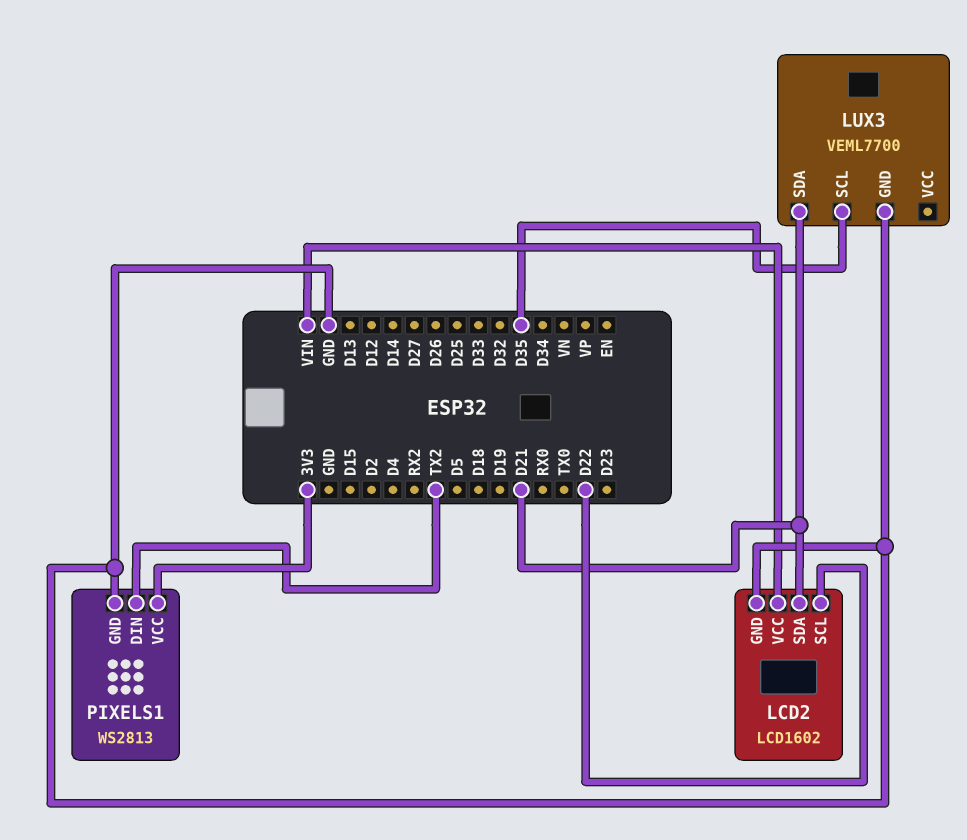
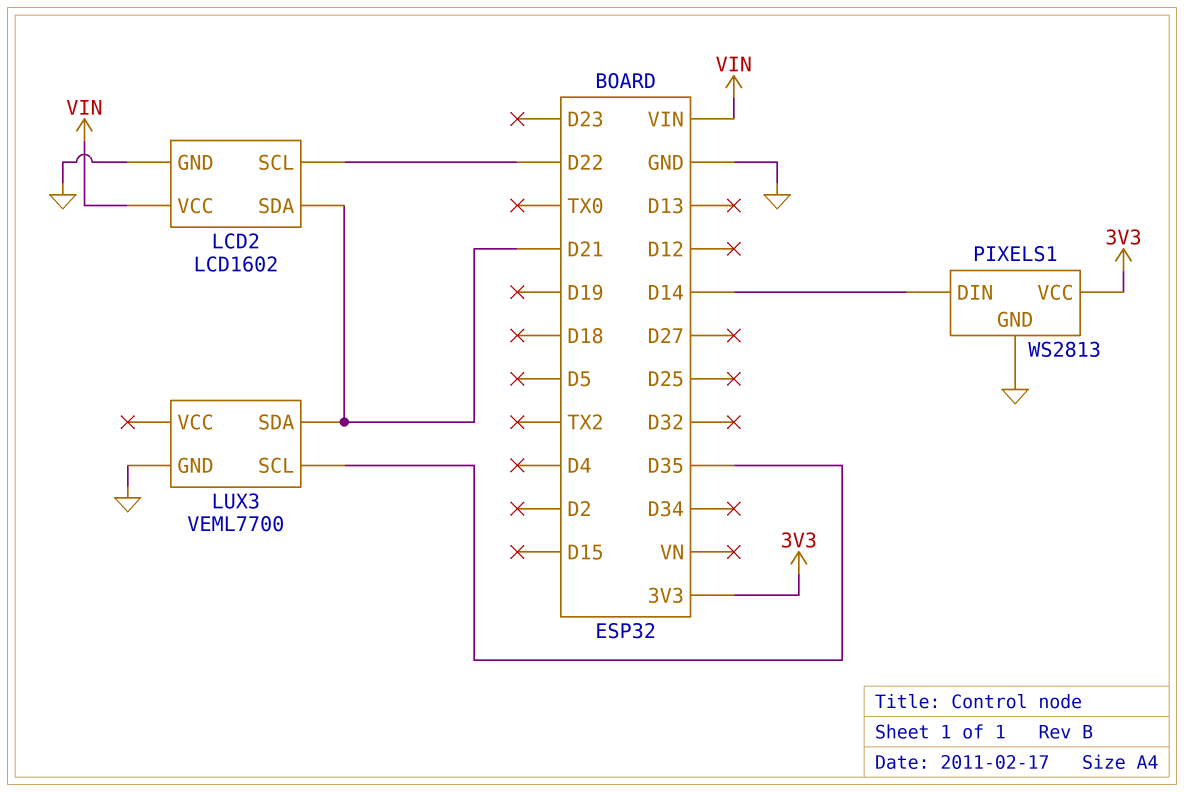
PIXELS1 pin DIN: TX2 -> D14

